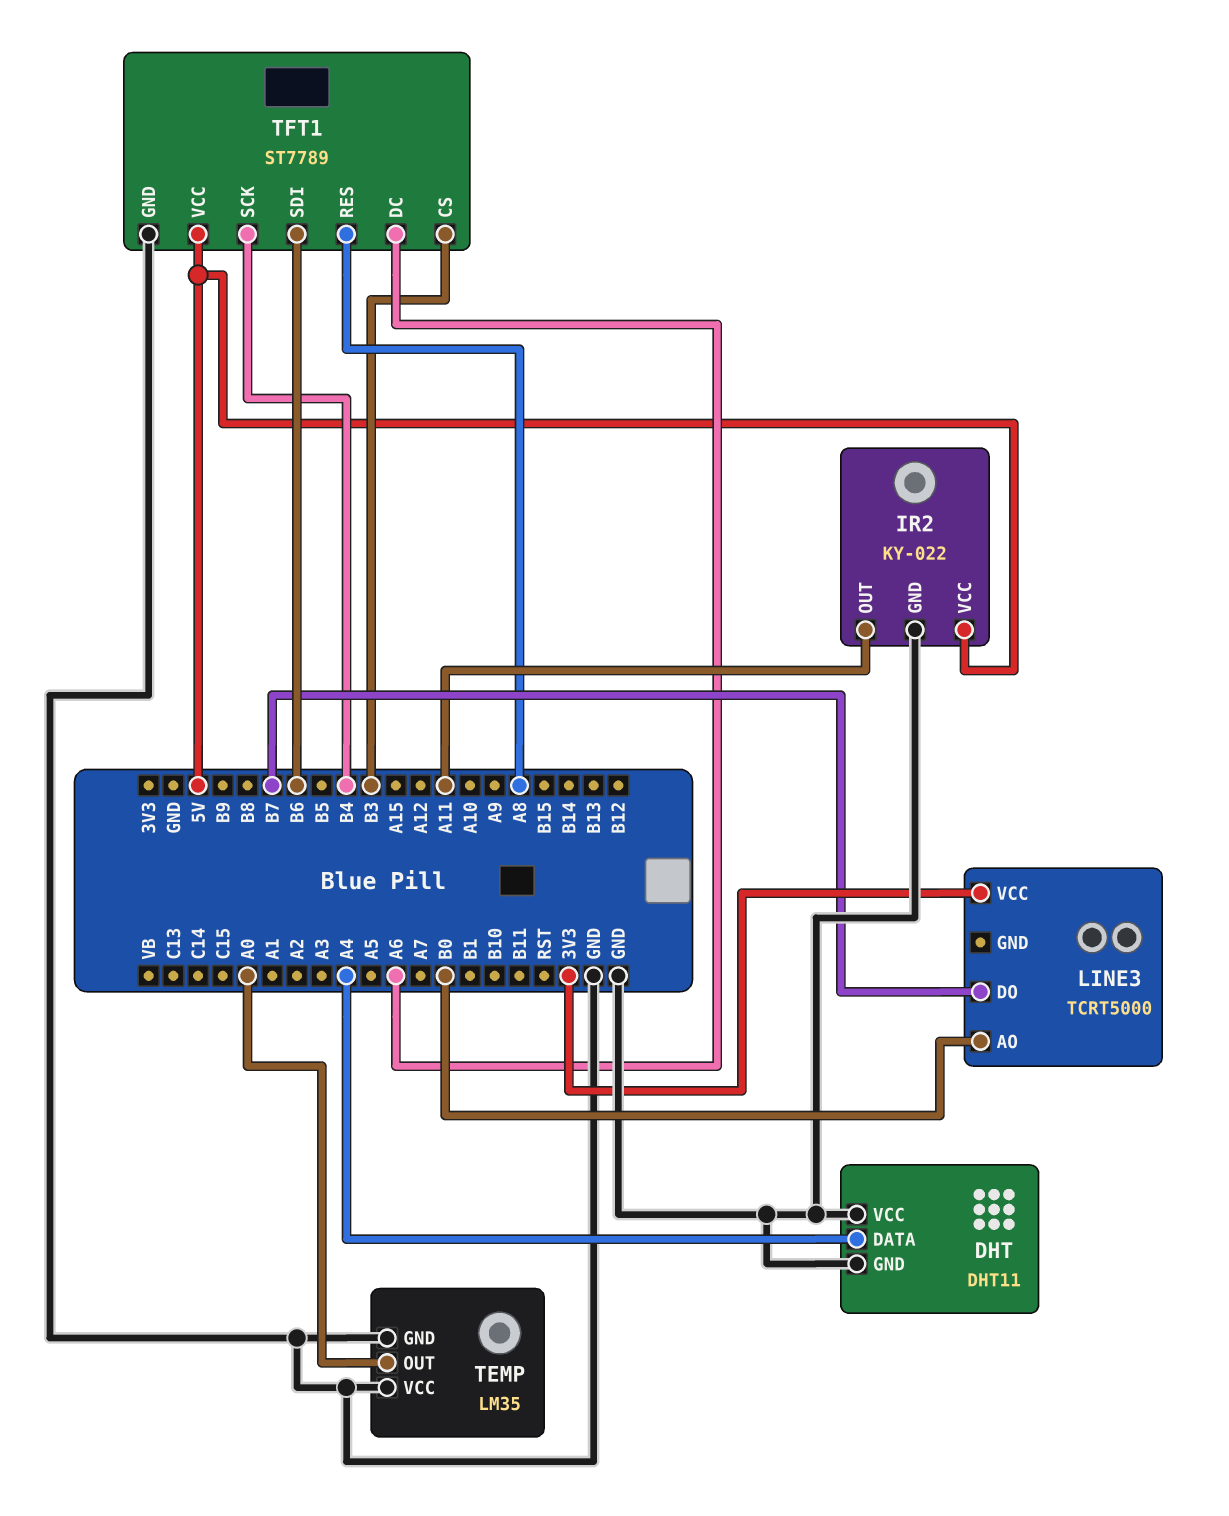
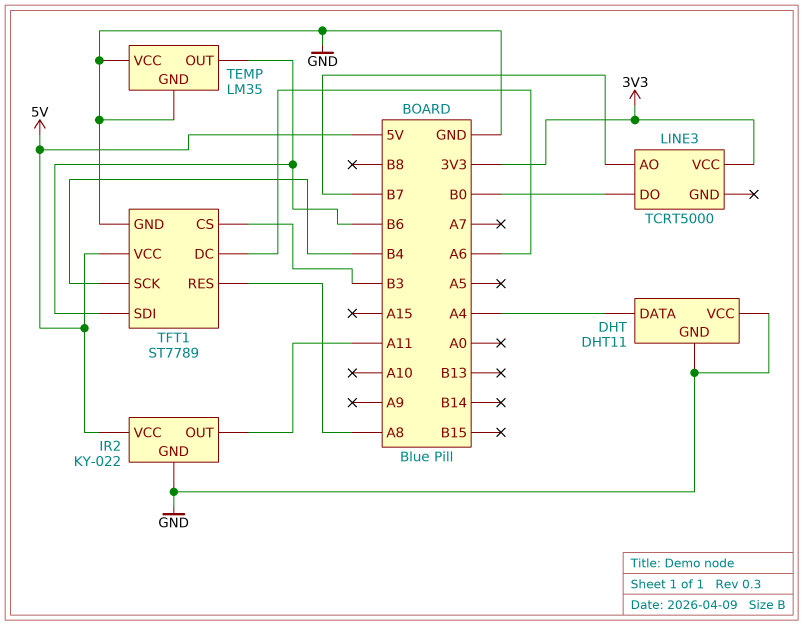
LINE3 pin AO: B0 -> B7
LINE3 pin DO: B7 -> B0
TEMP pin OUT: A0 -> B6

